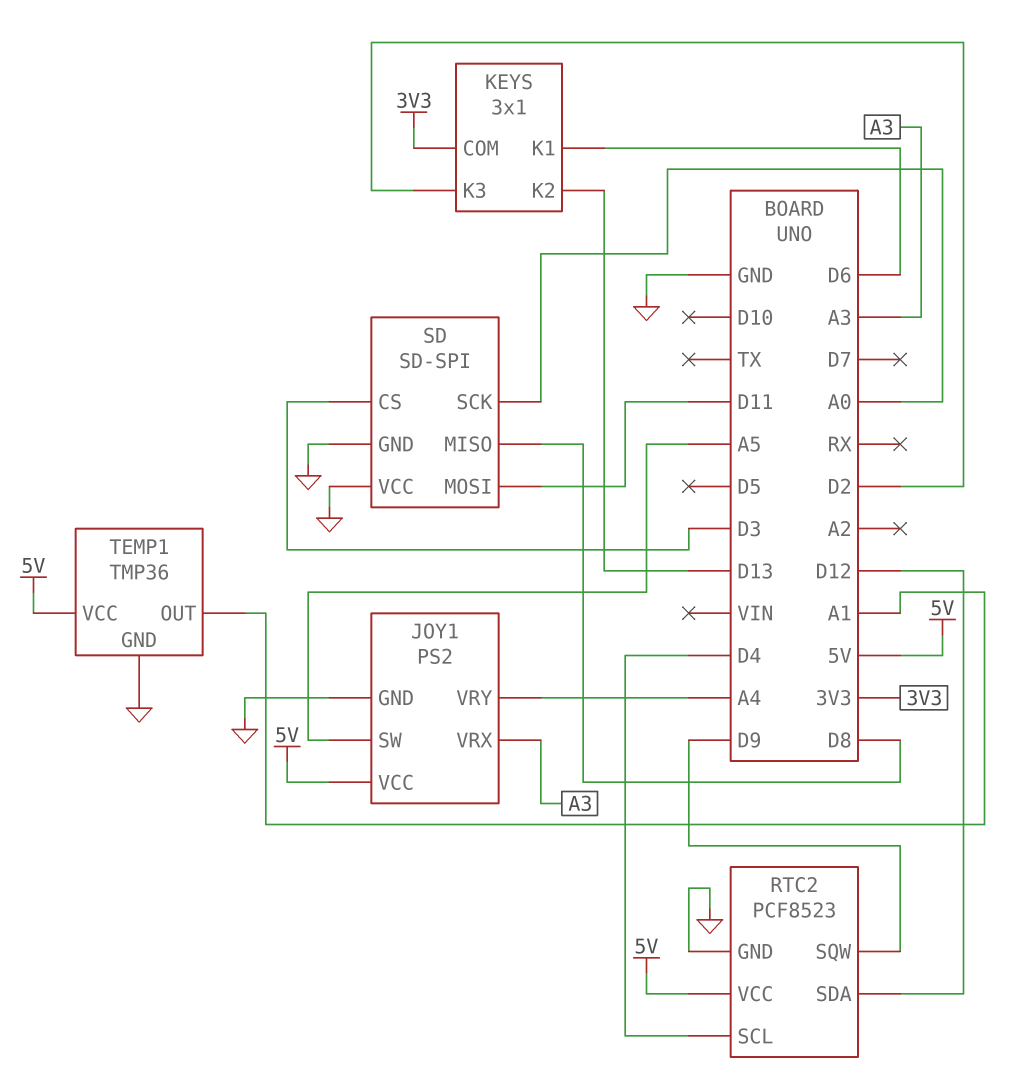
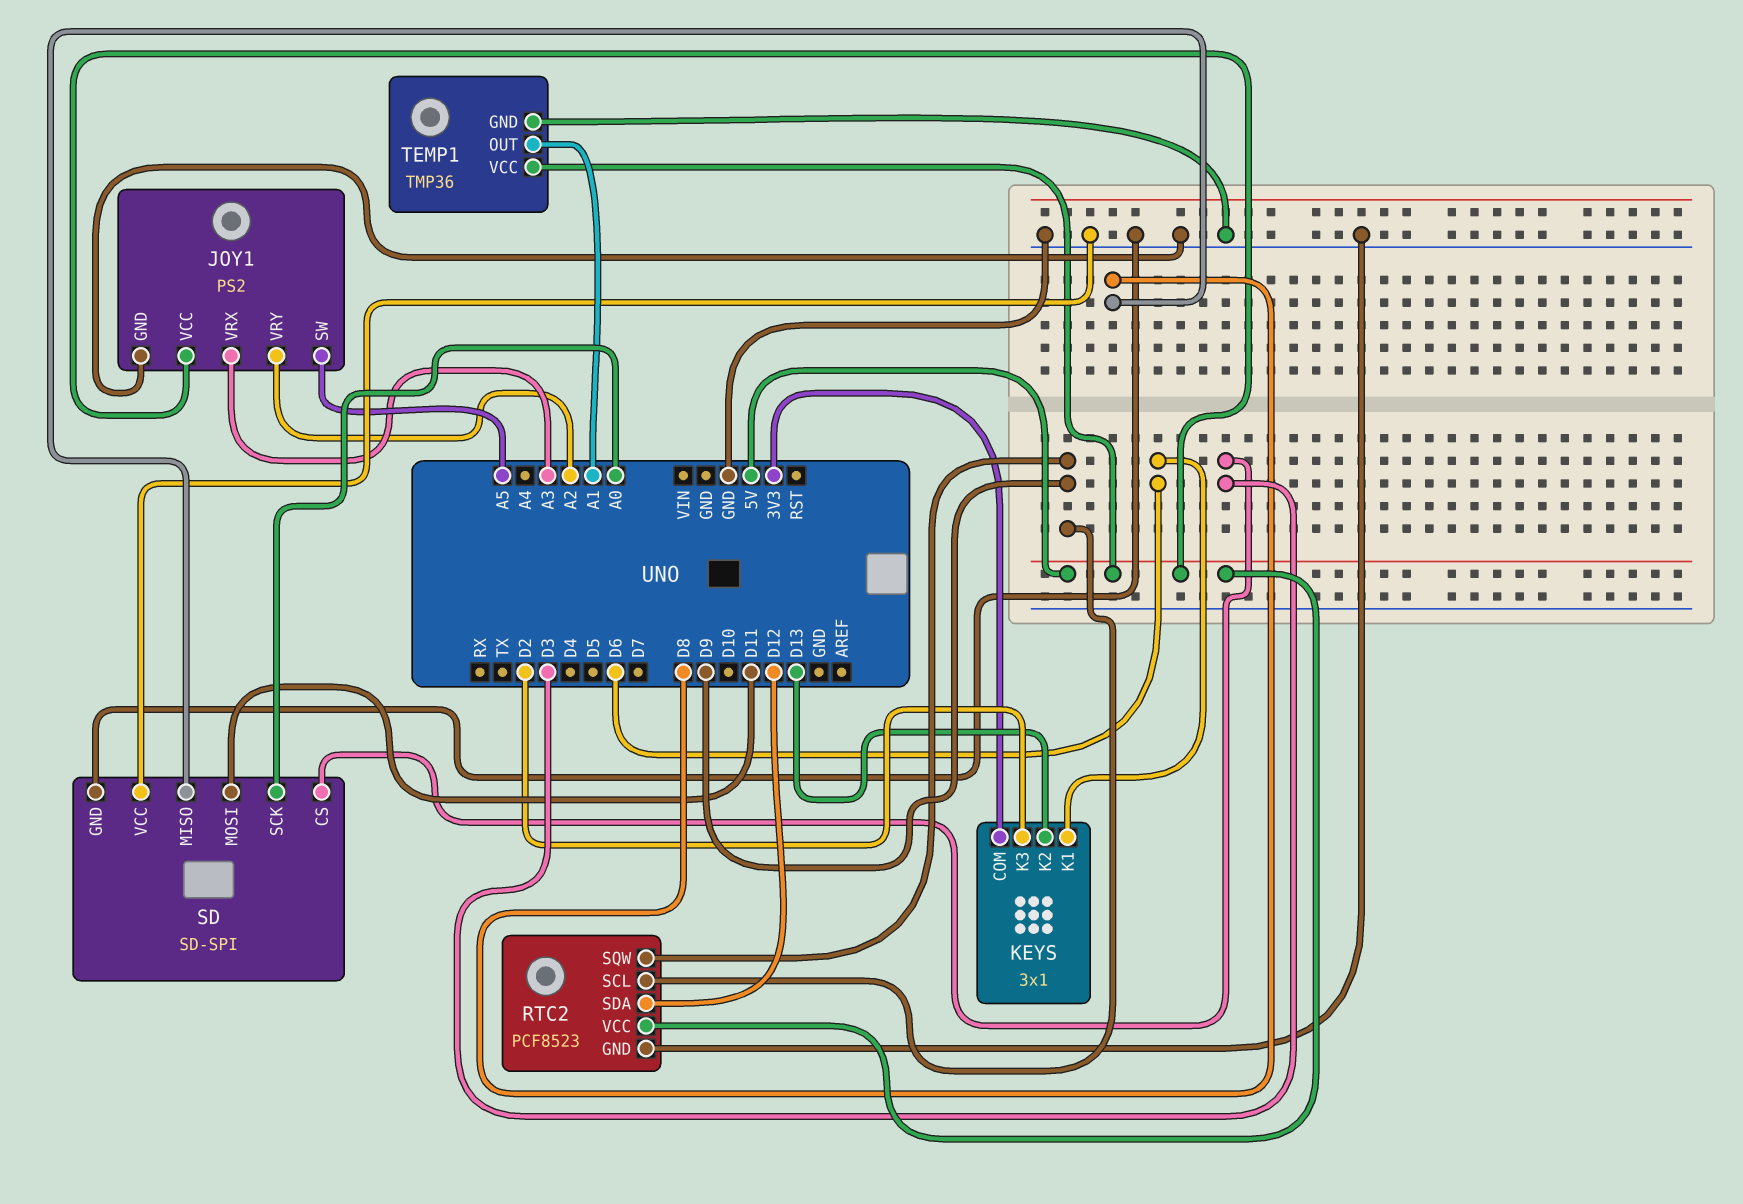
JOY1 pin VRY: A4 -> A2
RTC2 pin SCL: D4 -> D9

